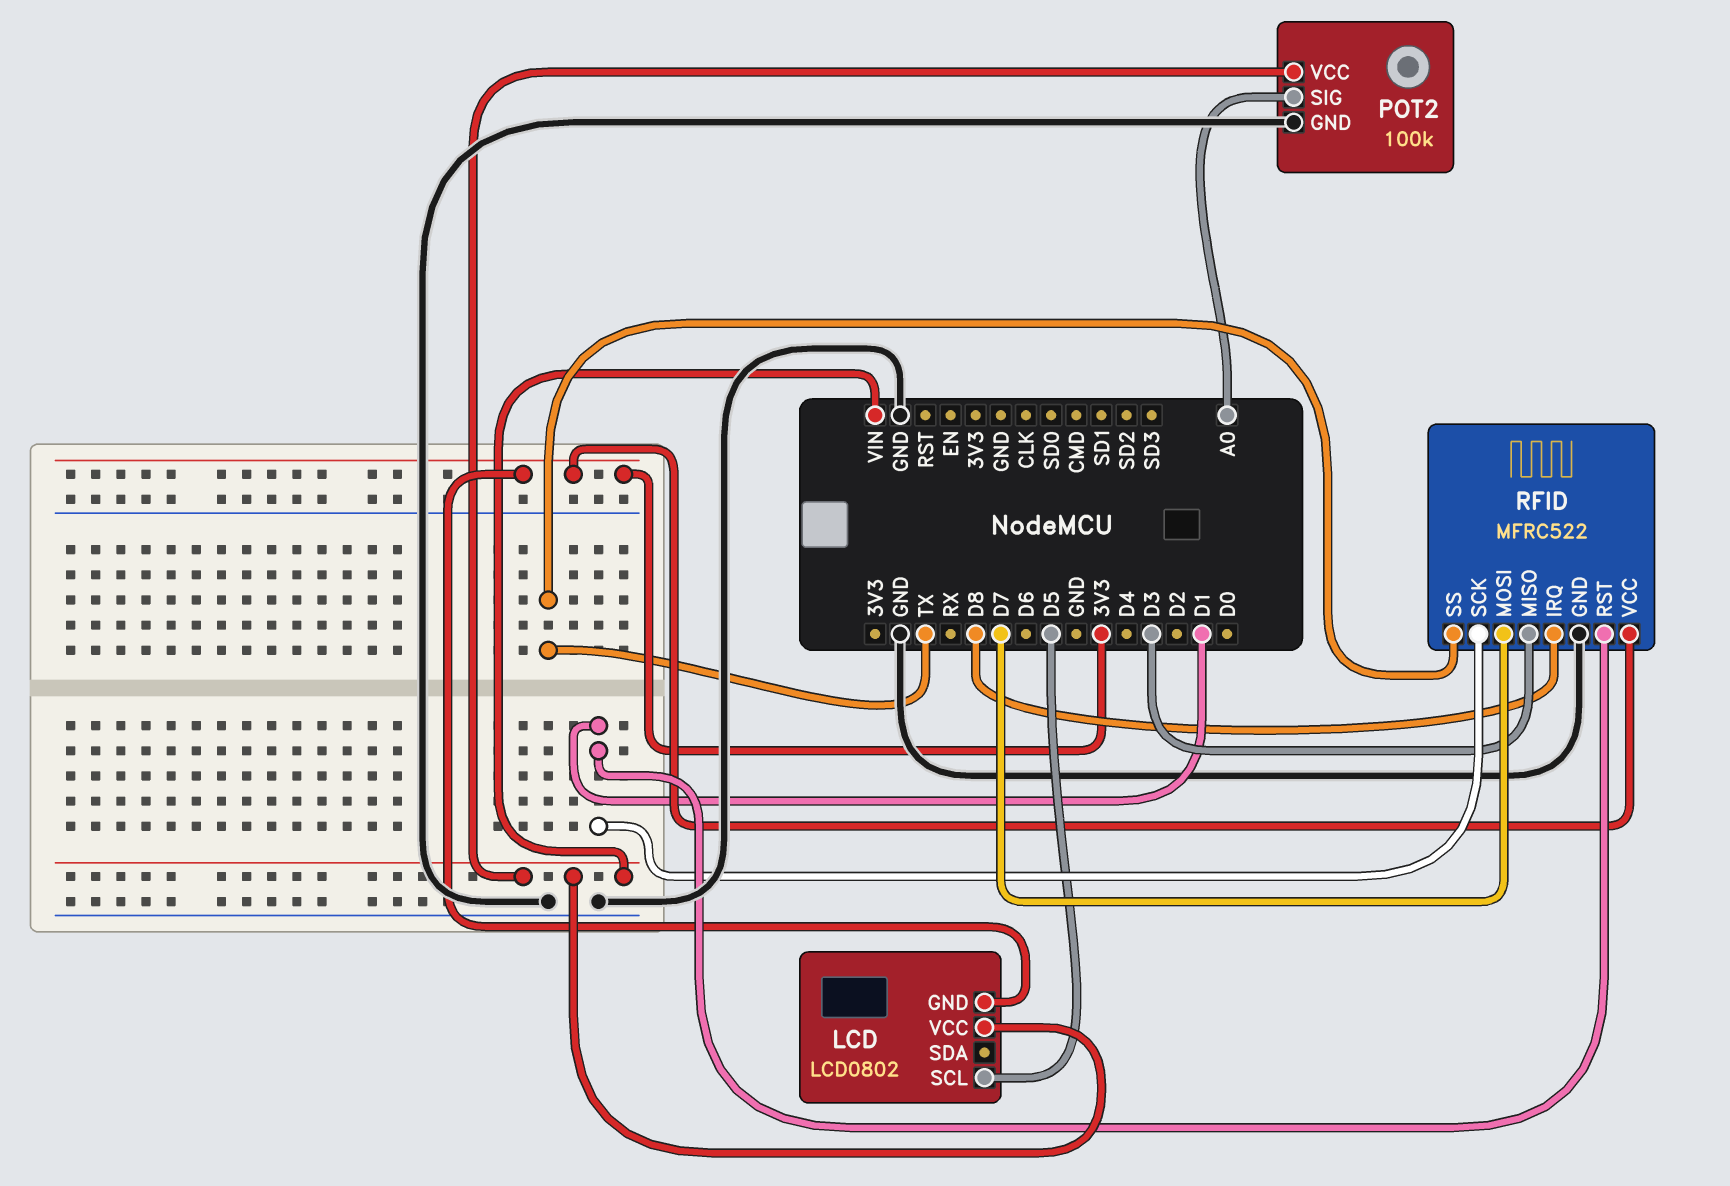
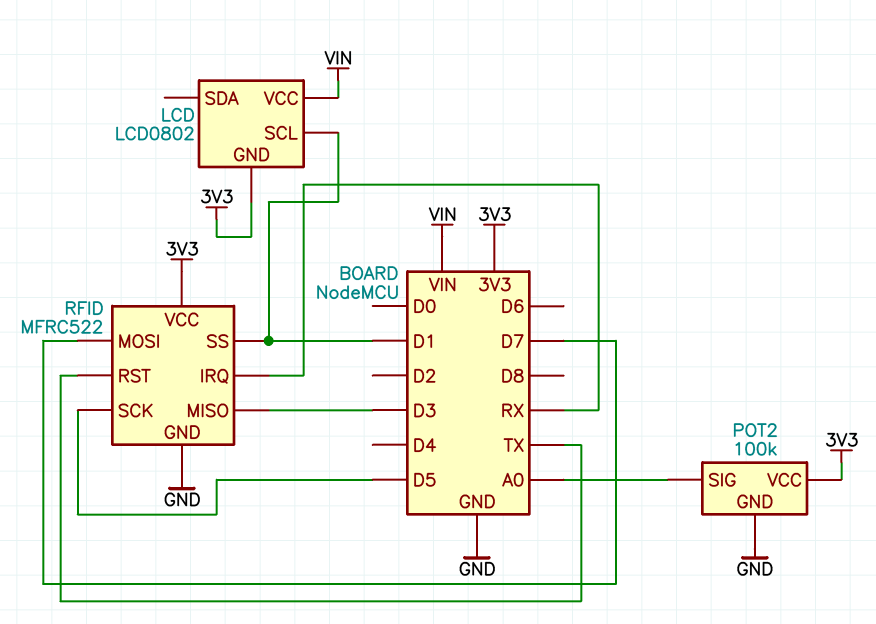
LCD pin SCL: D5 -> D1
POT2 pin VCC: VIN -> 3V3
RFID pin IRQ: D8 -> RX
RFID pin RST: D1 -> TX
RFID pin SCK: D1 -> D5
RFID pin SS: TX -> D1

